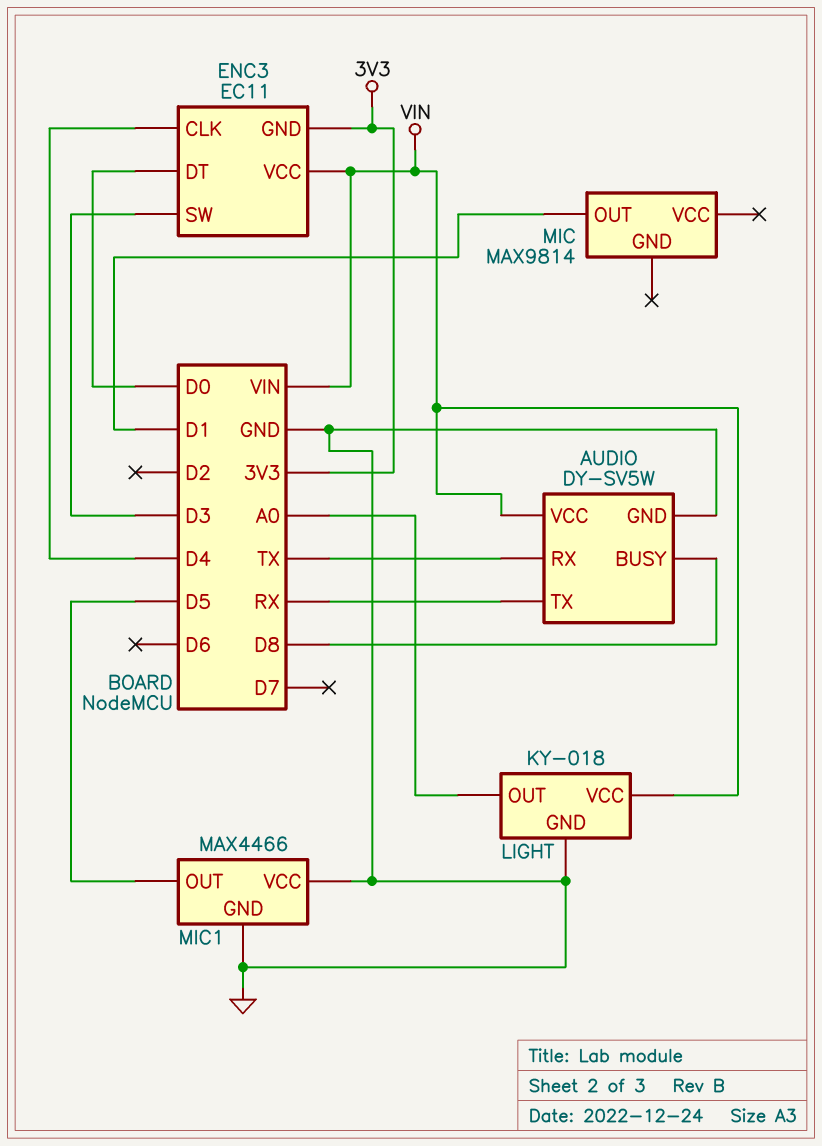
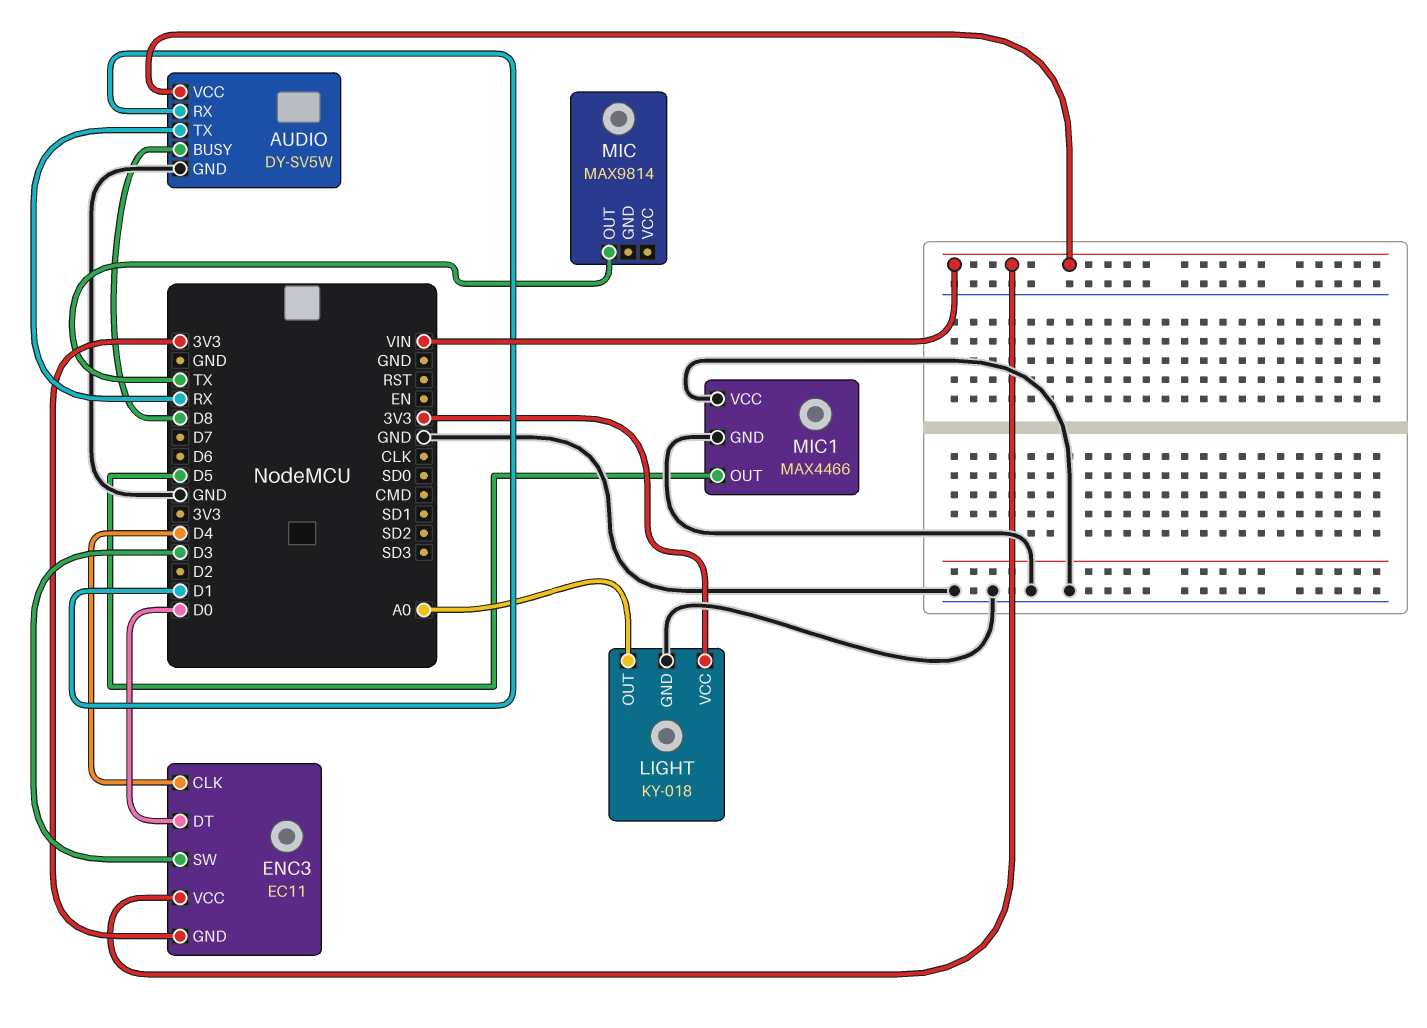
AUDIO pin RX: TX -> D1
LIGHT pin VCC: VIN -> 3V3
MIC pin OUT: D1 -> TX

